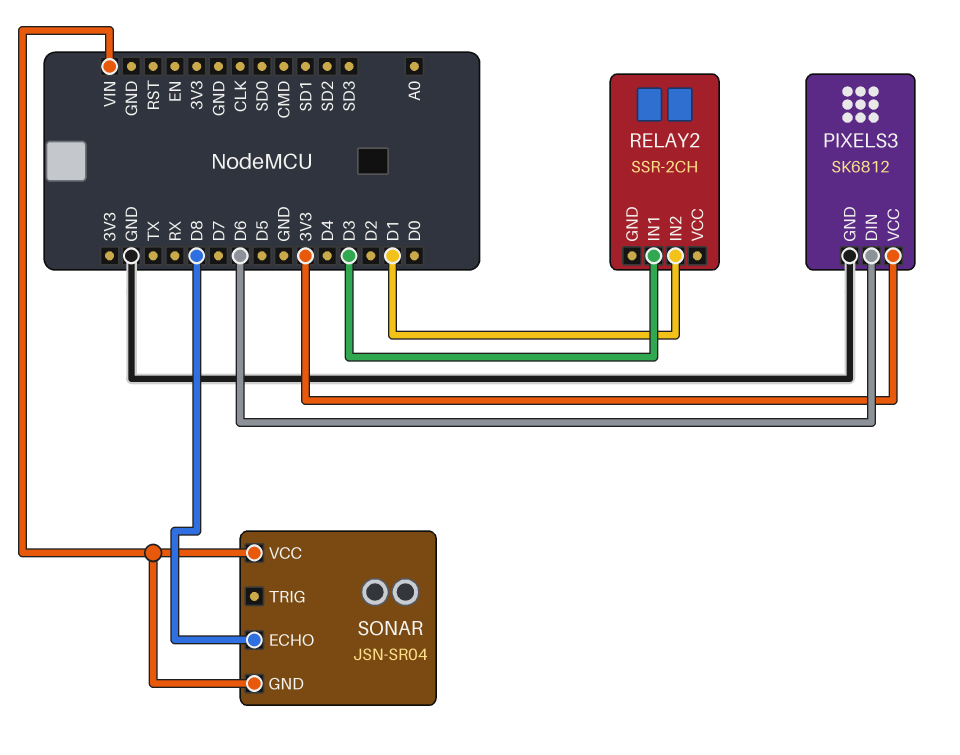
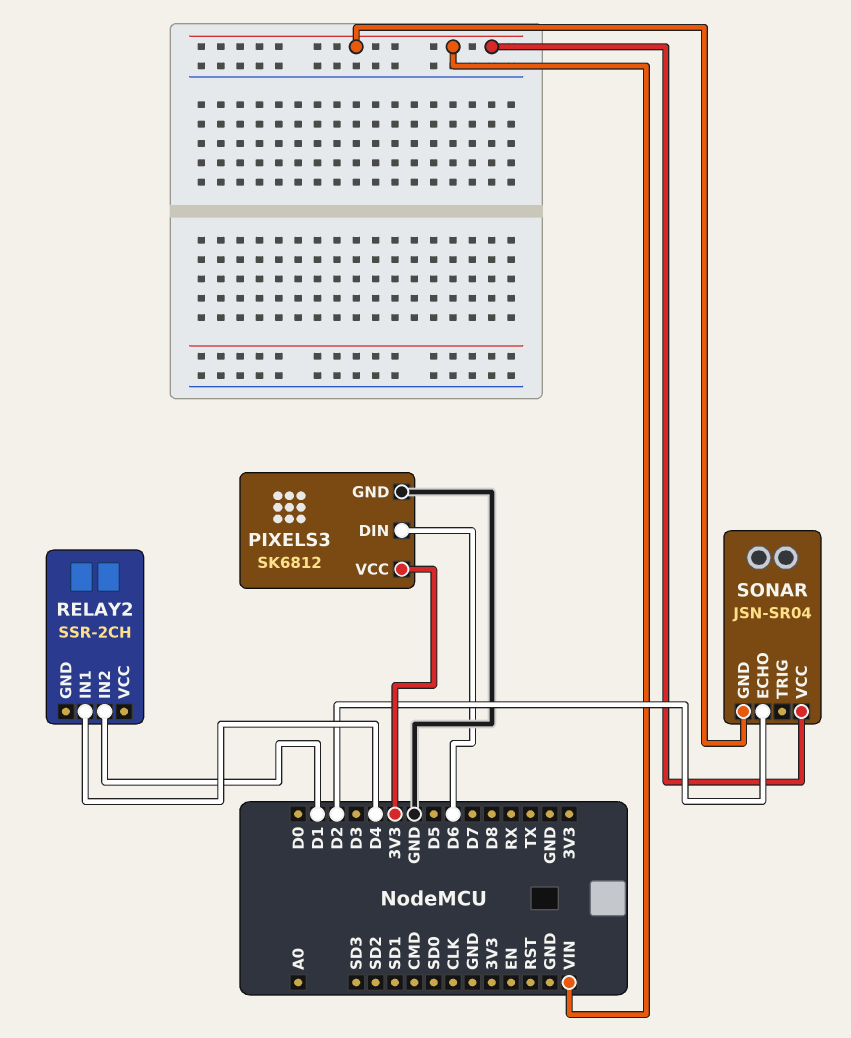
RELAY2 pin IN1: D3 -> D4
SONAR pin ECHO: D8 -> D2

